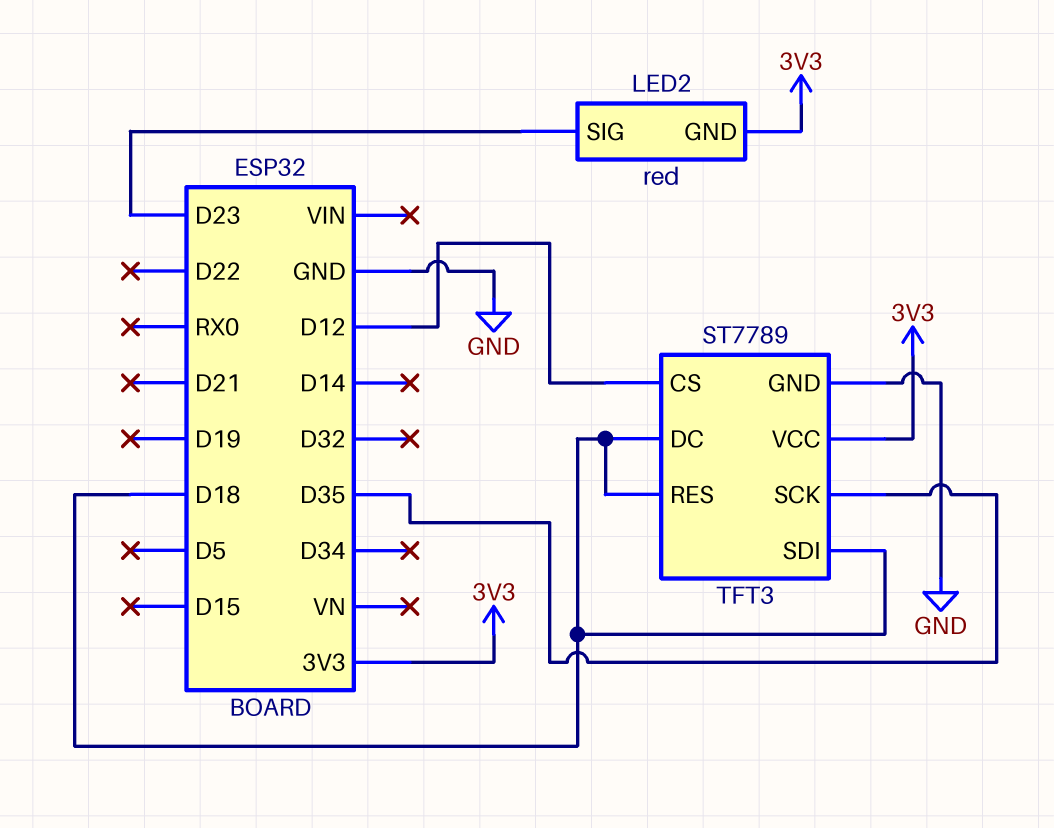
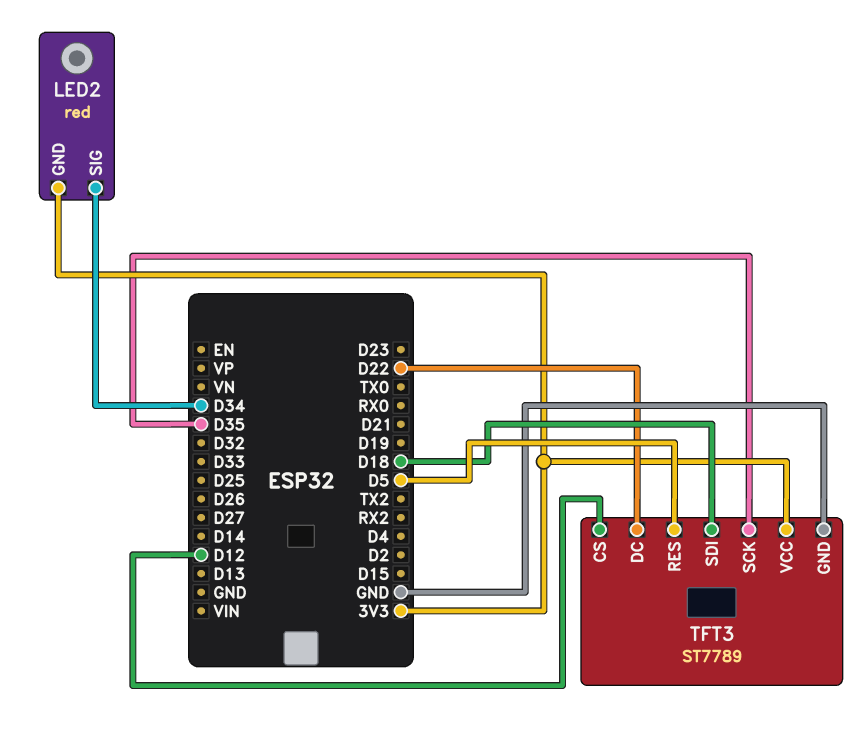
LED2 pin SIG: D23 -> D34
TFT3 pin DC: D18 -> D22
TFT3 pin RES: D18 -> D5

